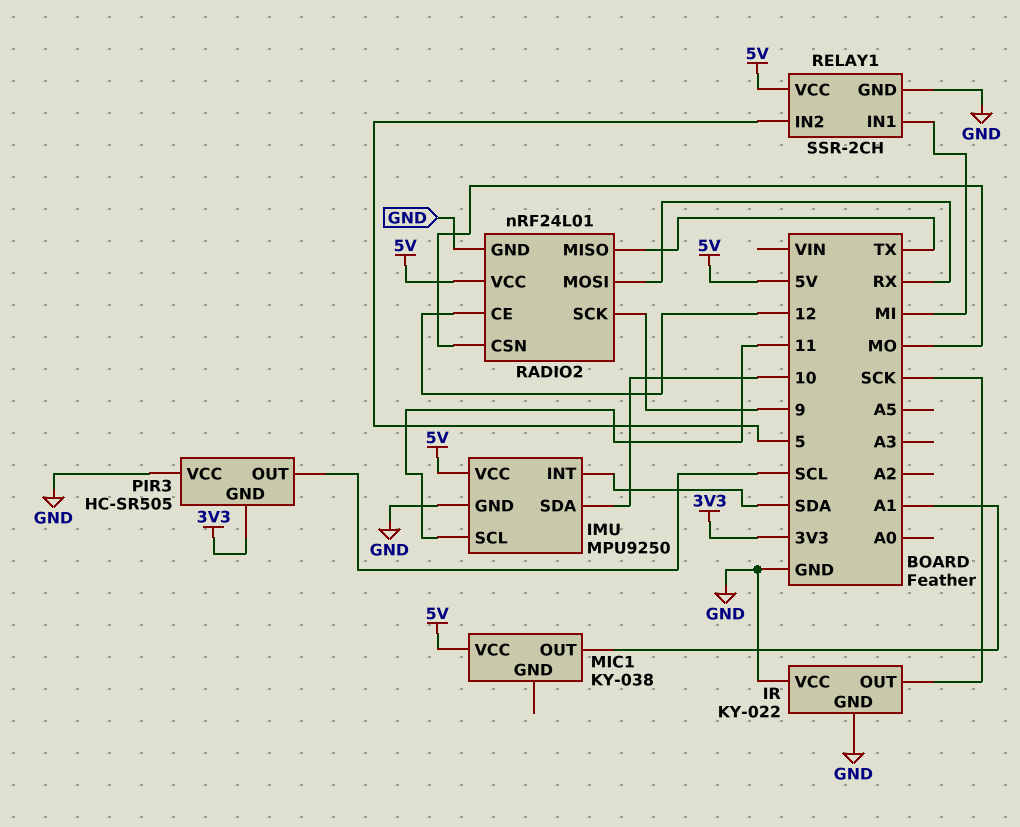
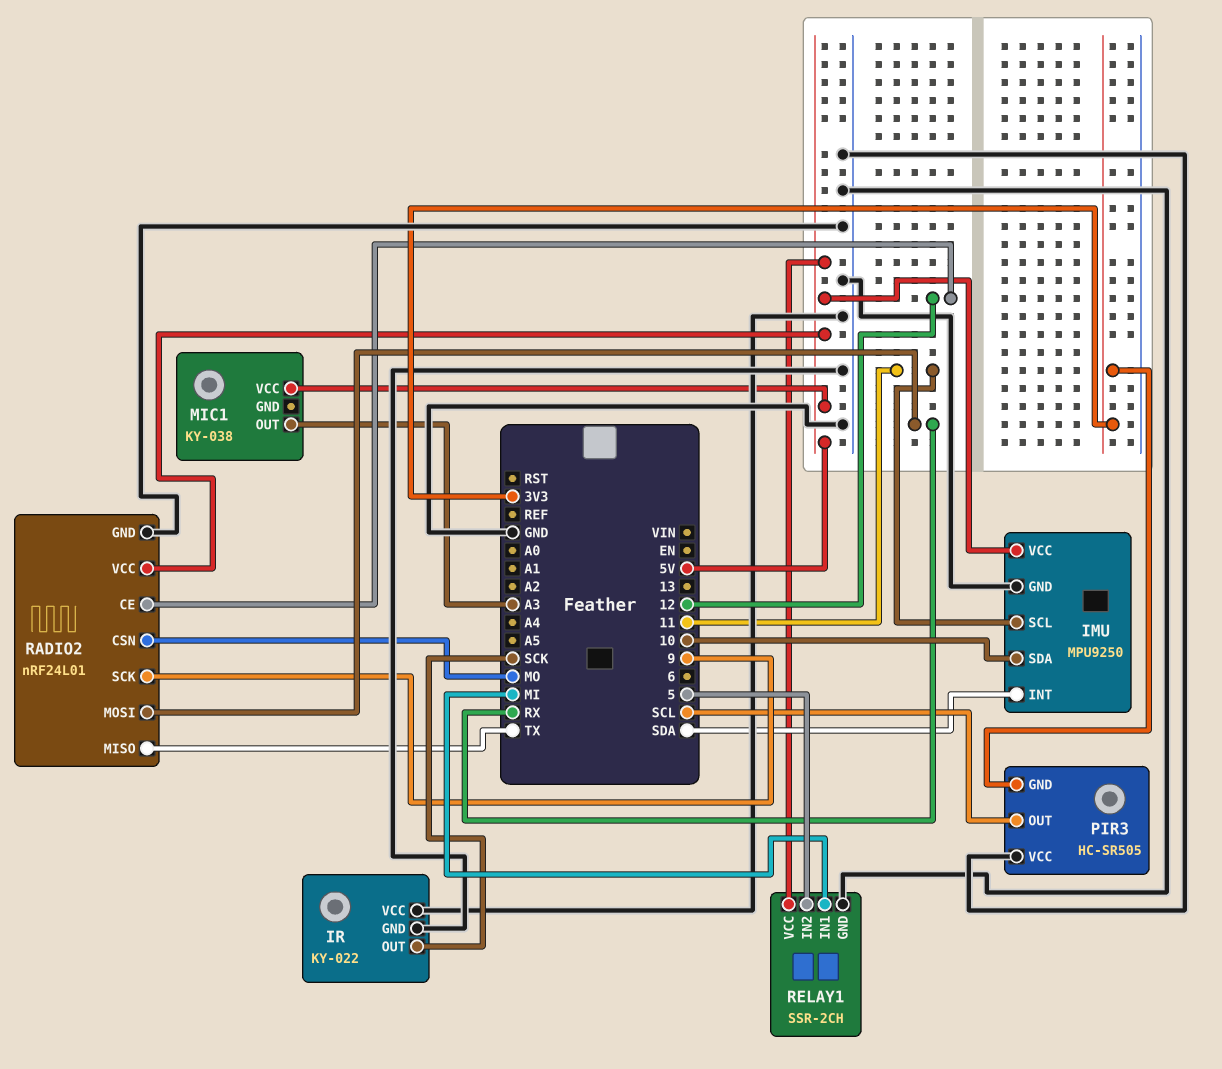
MIC1 pin OUT: A1 -> A3

